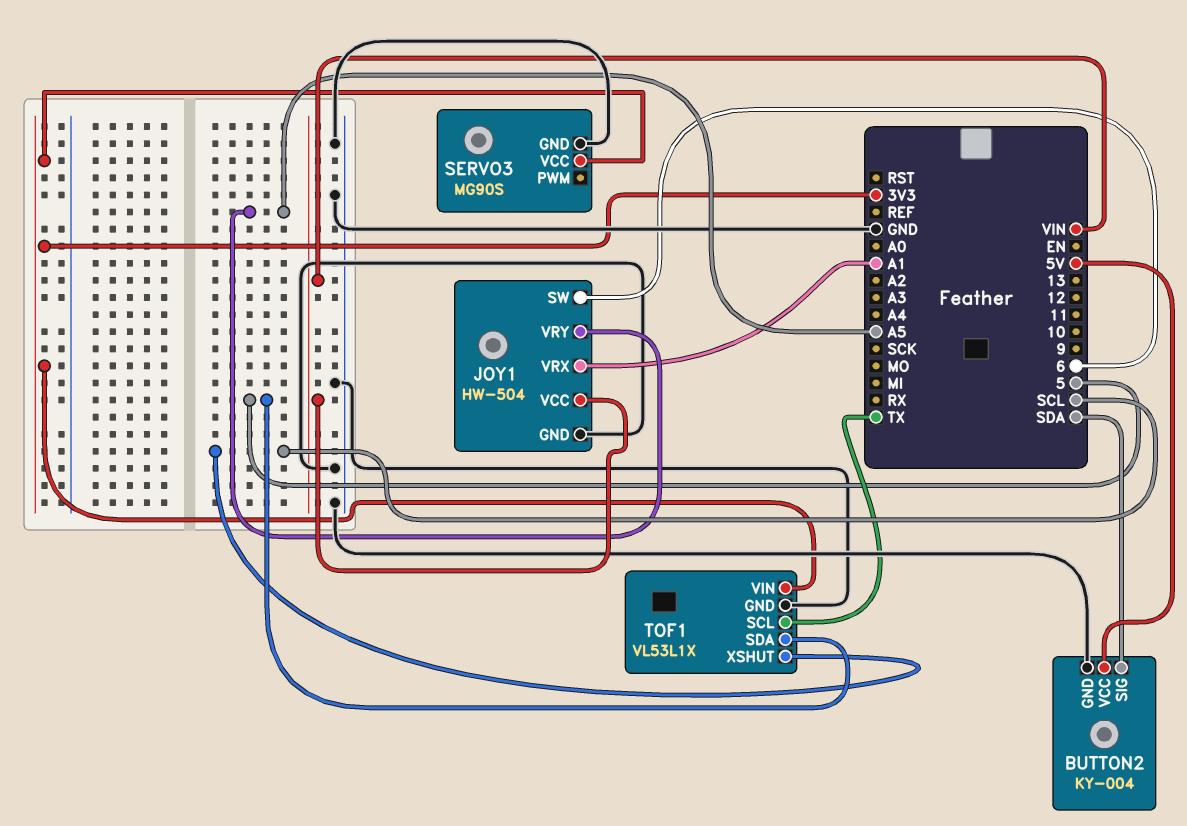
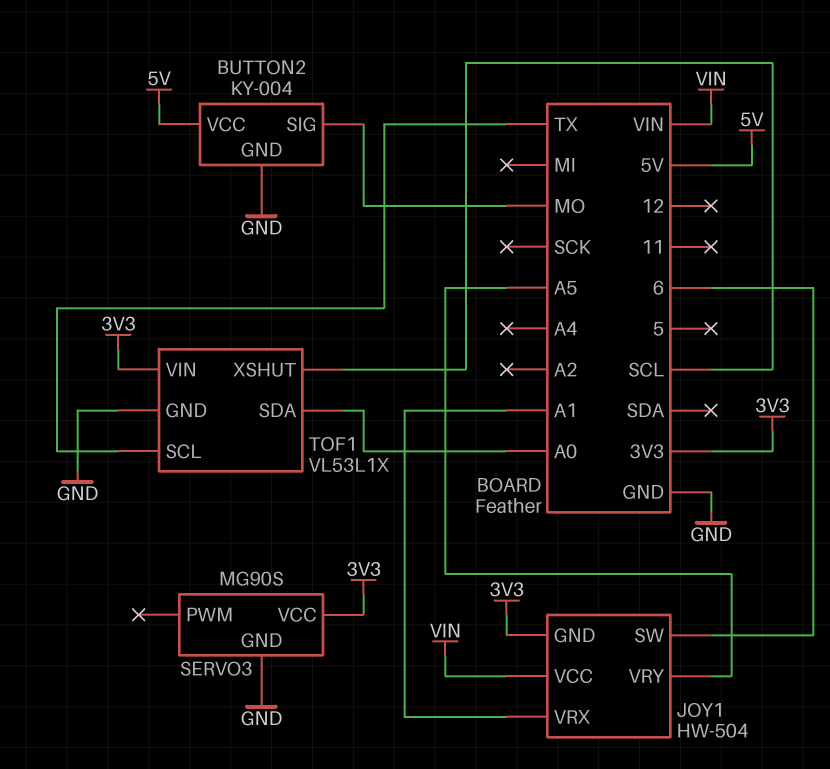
BUTTON2 pin SIG: SDA -> MO
JOY1 pin GND: GND -> 3V3
TOF1 pin SDA: 5 -> A0

